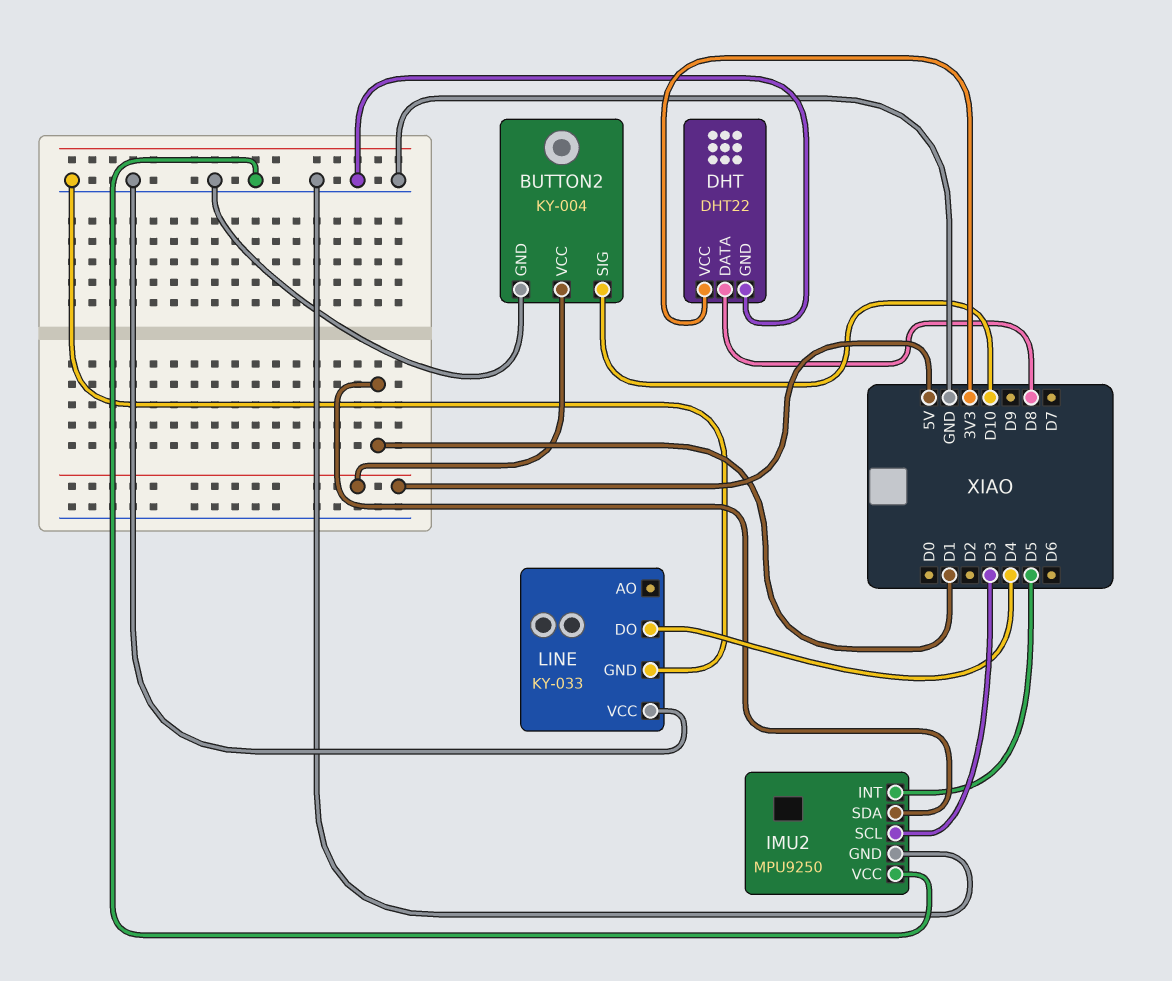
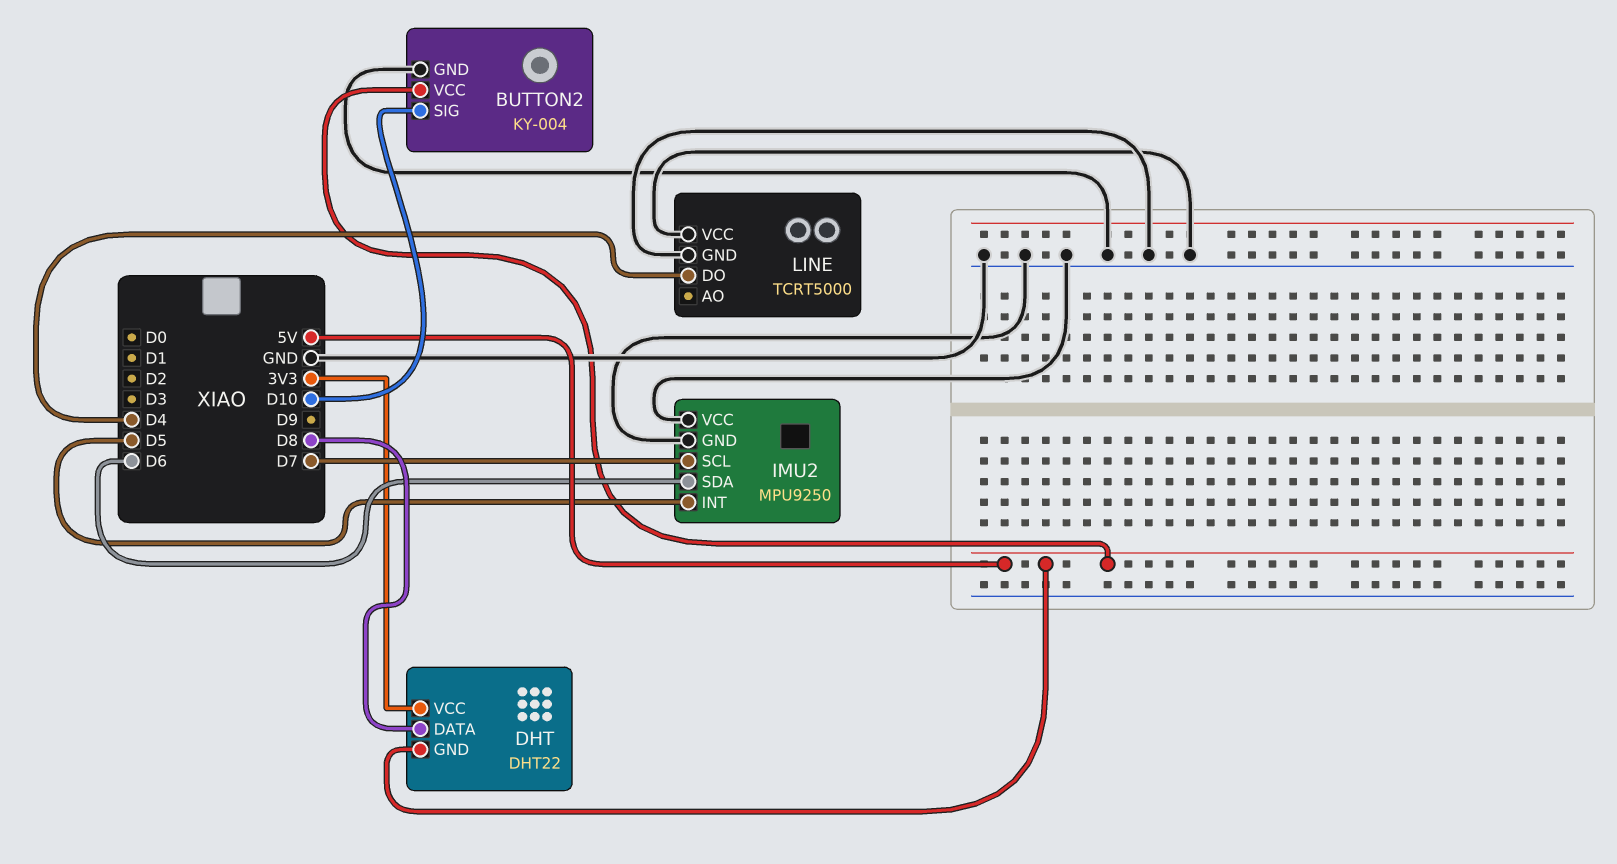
DHT pin GND: GND -> 5V
IMU2 pin SCL: D3 -> D7
IMU2 pin SDA: D1 -> D6
LINE: KY-033 -> TCRT5000

